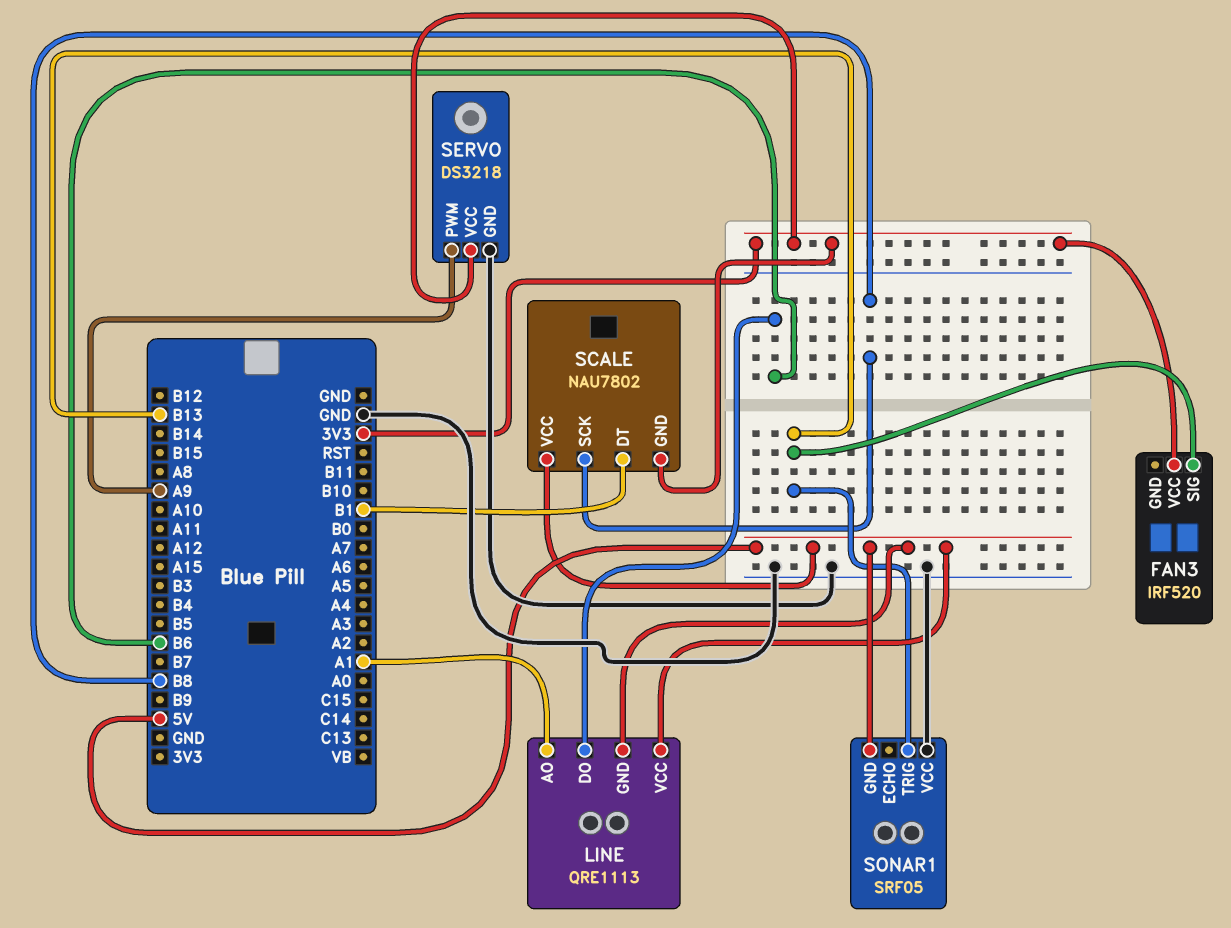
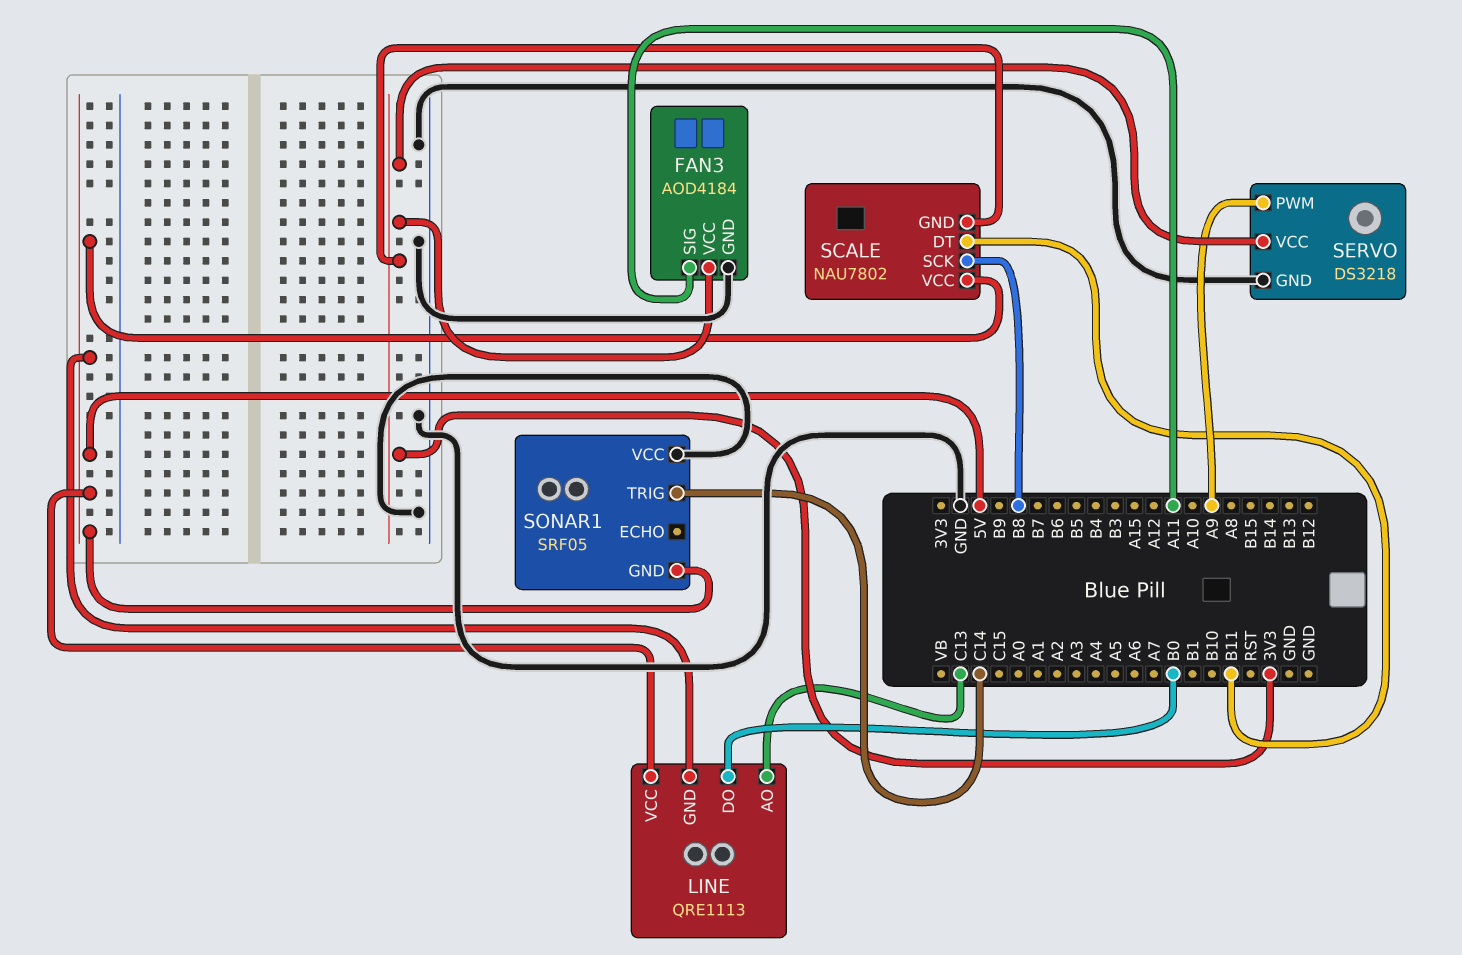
FAN3: IRF520 -> AOD4184
FAN3 pin GND: none -> GND
FAN3 pin SIG: B13 -> A11
LINE pin AO: A1 -> C13
LINE pin DO: B6 -> B0
SCALE pin DT: B1 -> B11
SONAR1 pin TRIG: B13 -> C14

